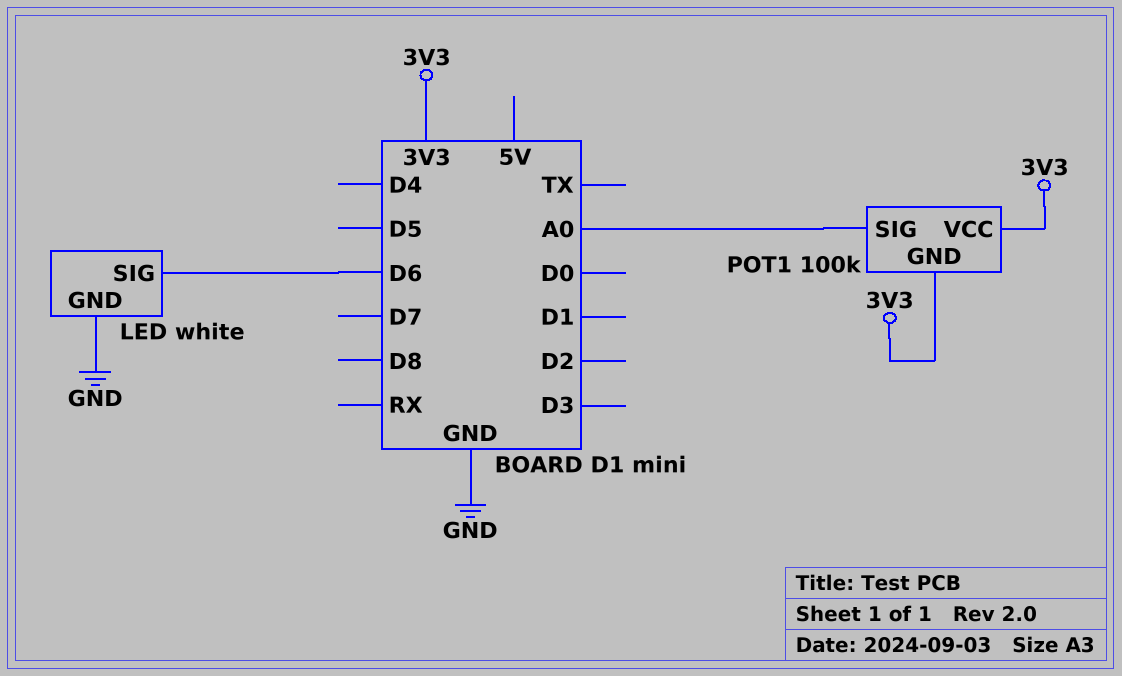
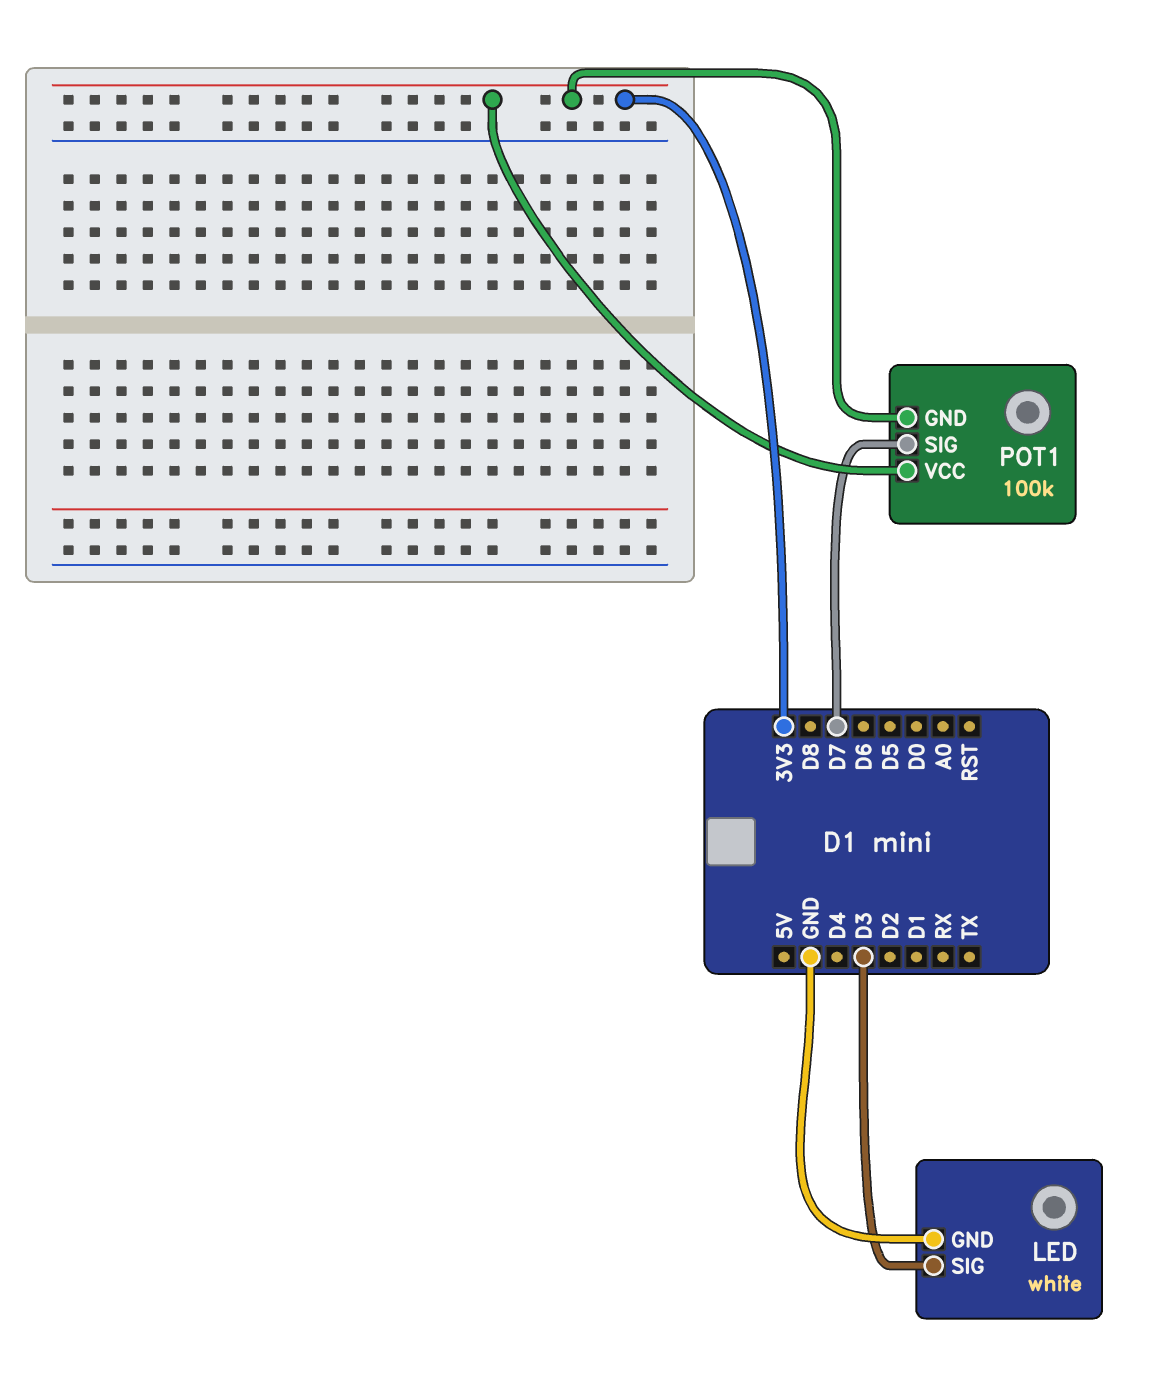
LED pin SIG: D6 -> D3
POT1 pin SIG: A0 -> D7

